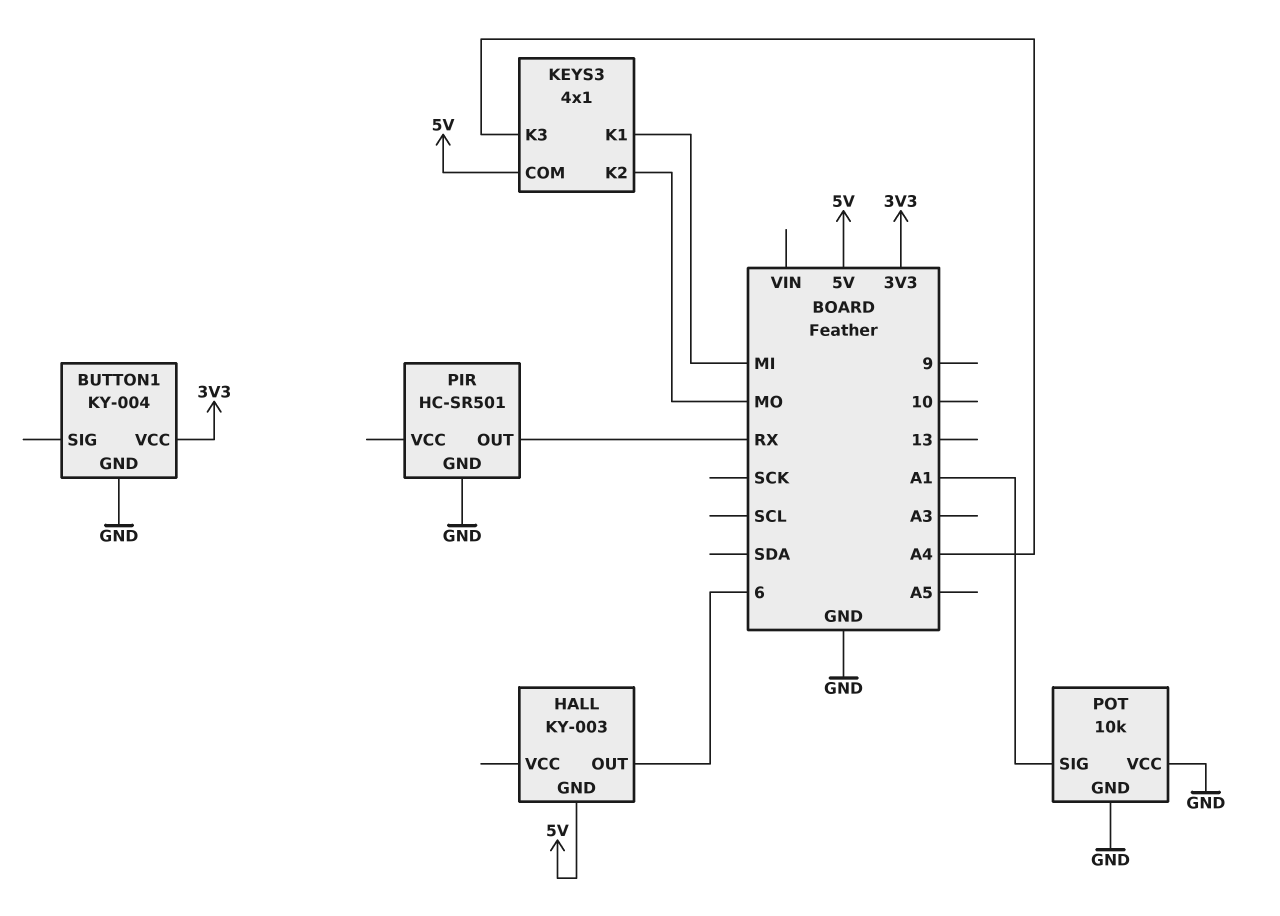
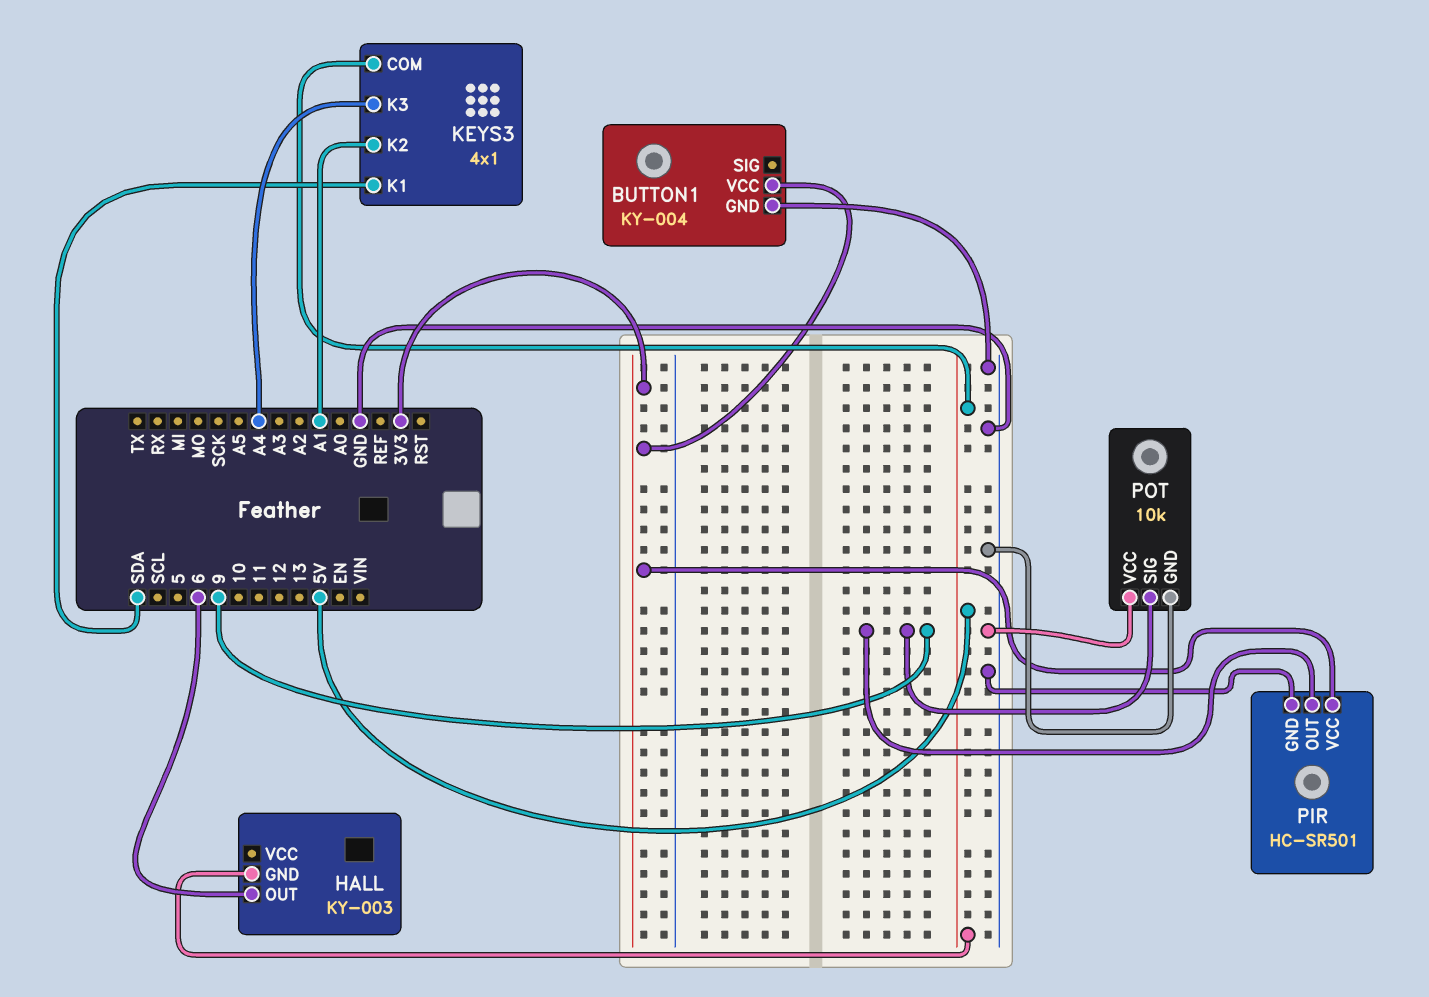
KEYS3 pin K1: MI -> SDA
KEYS3 pin K2: MO -> A1
PIR pin OUT: RX -> 9
PIR pin VCC: none -> 3V3
POT pin SIG: A1 -> 9

